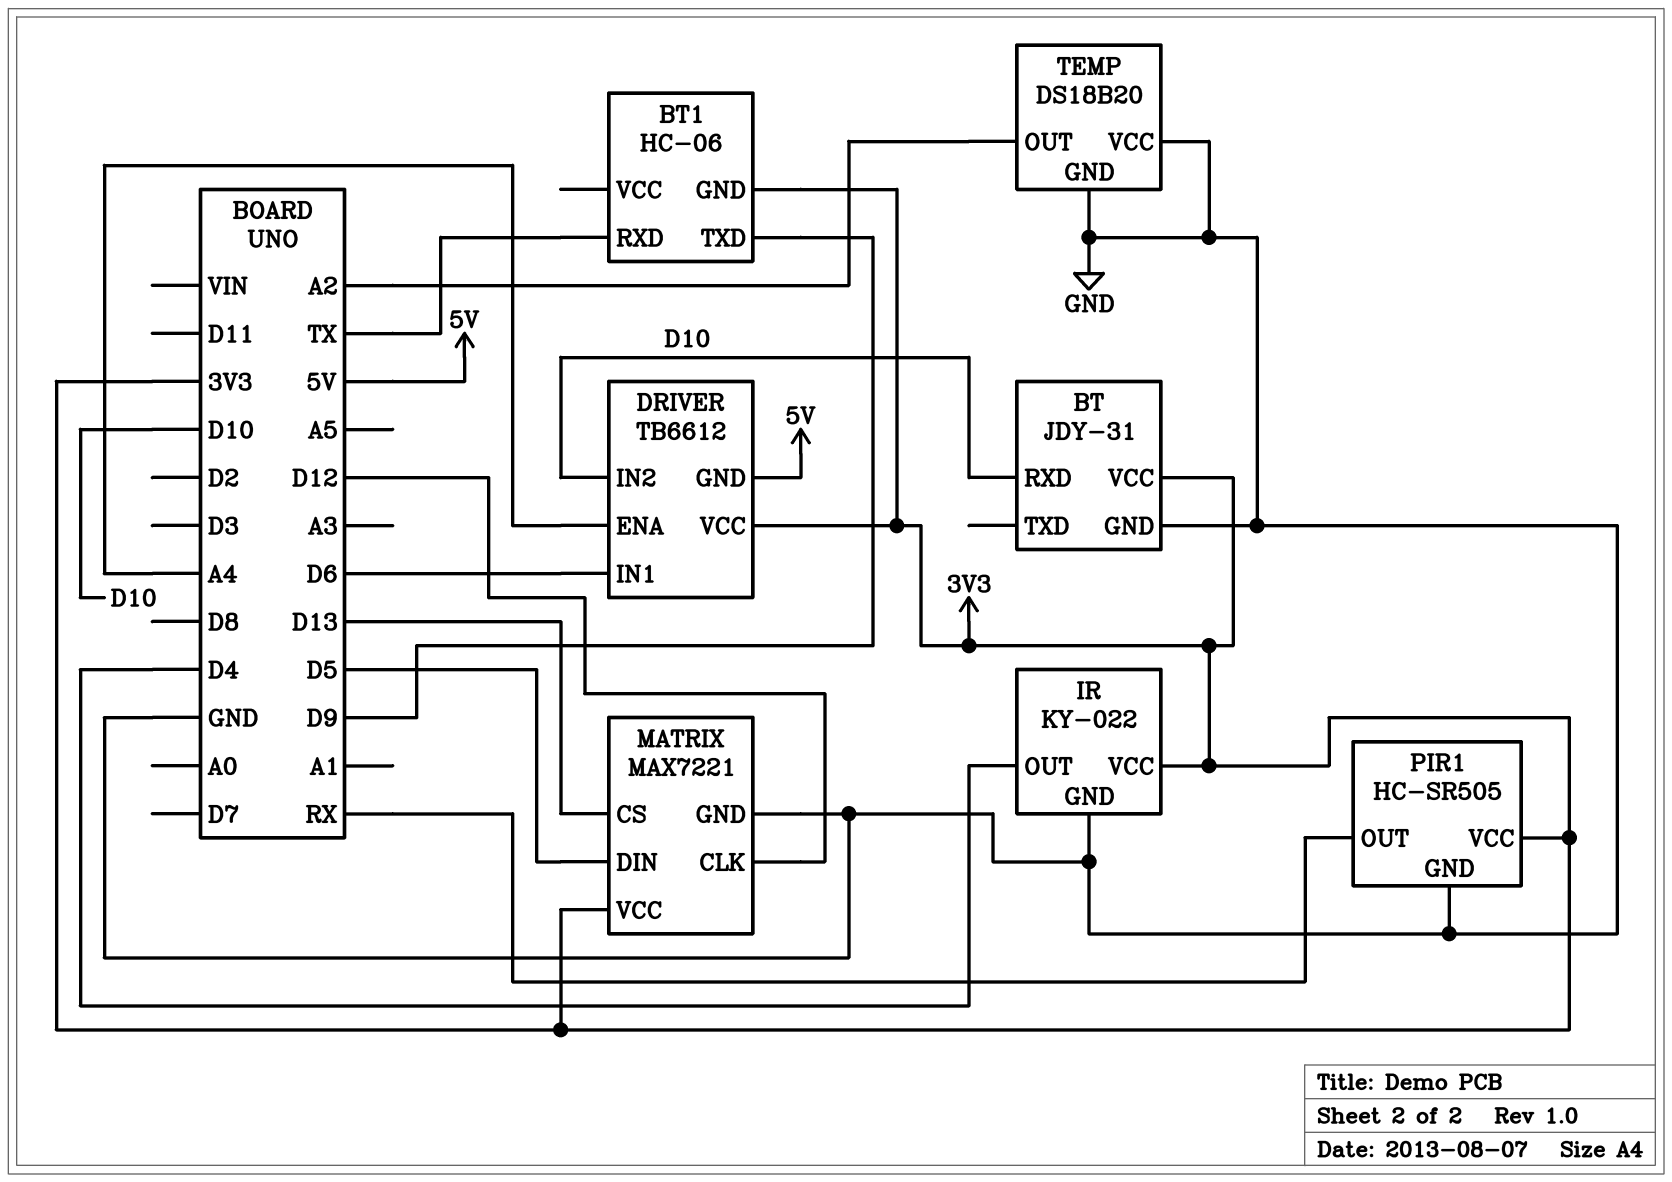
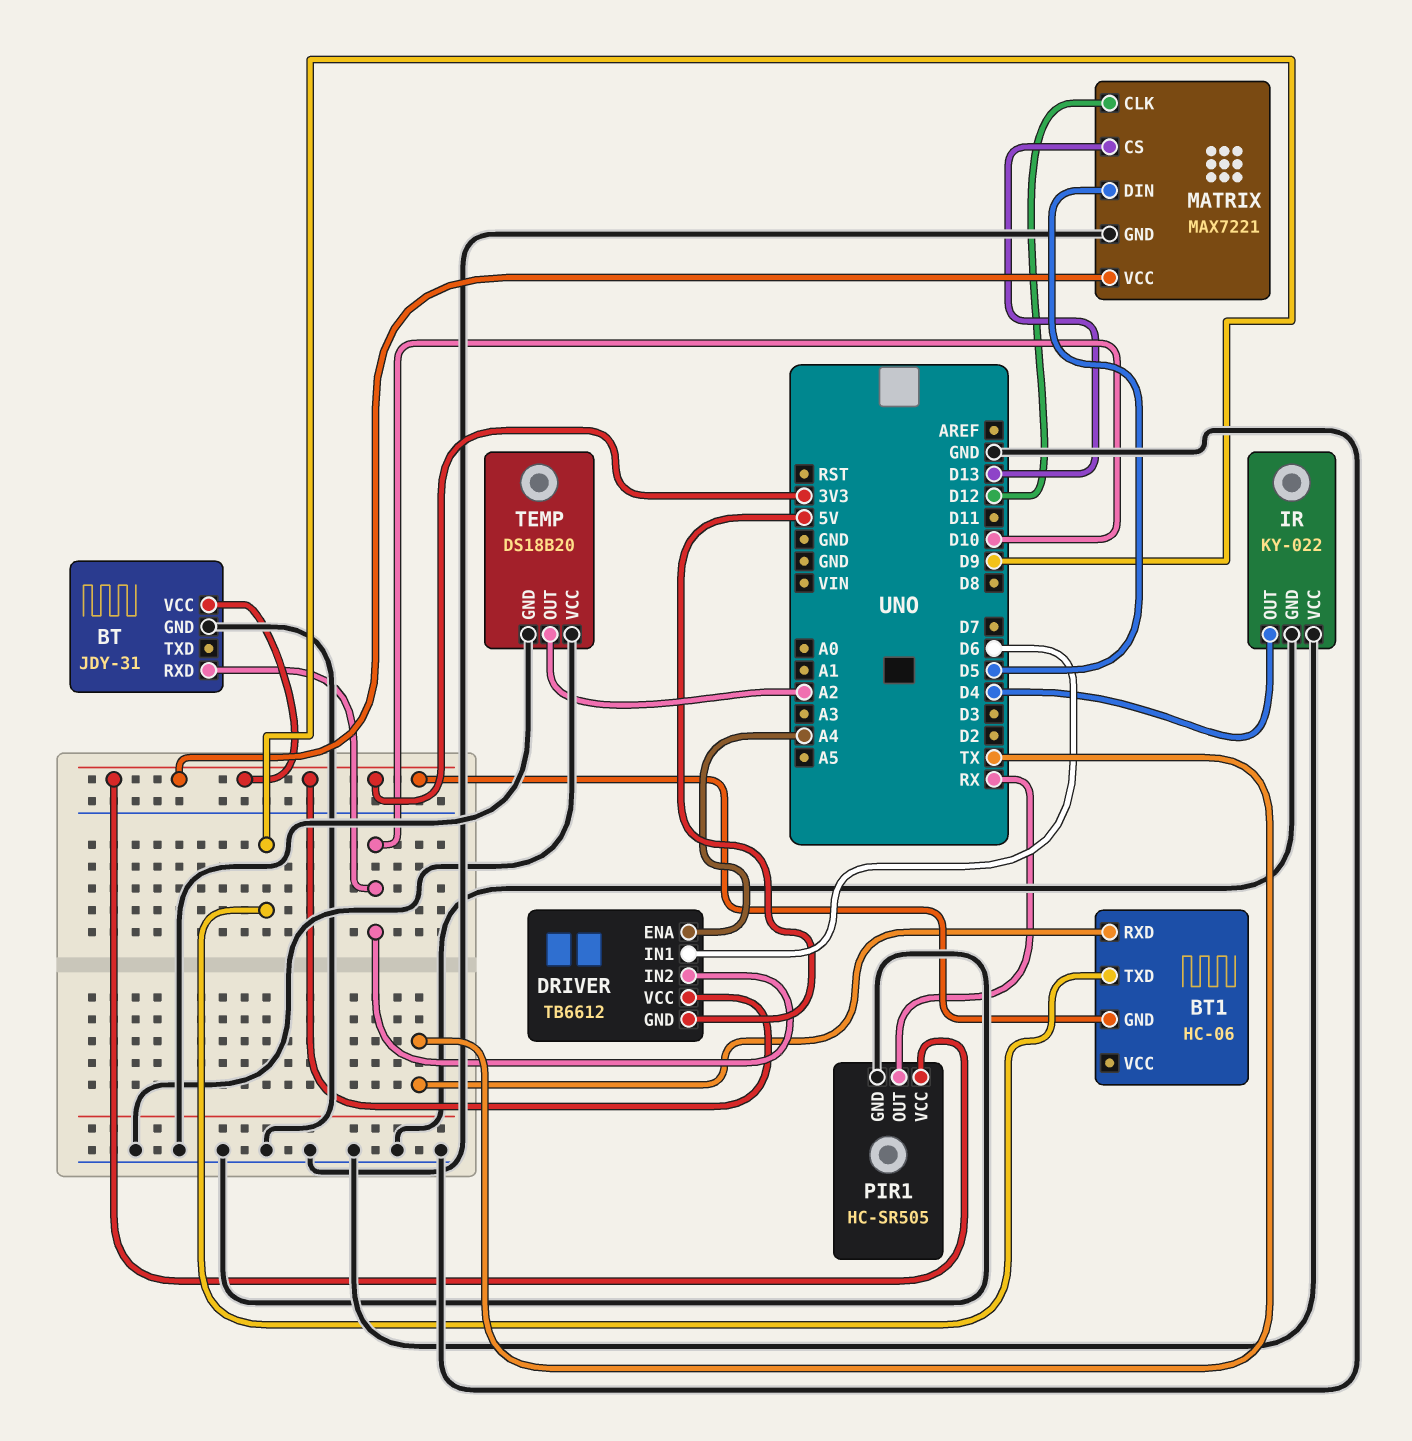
IR pin VCC: 3V3 -> GND

